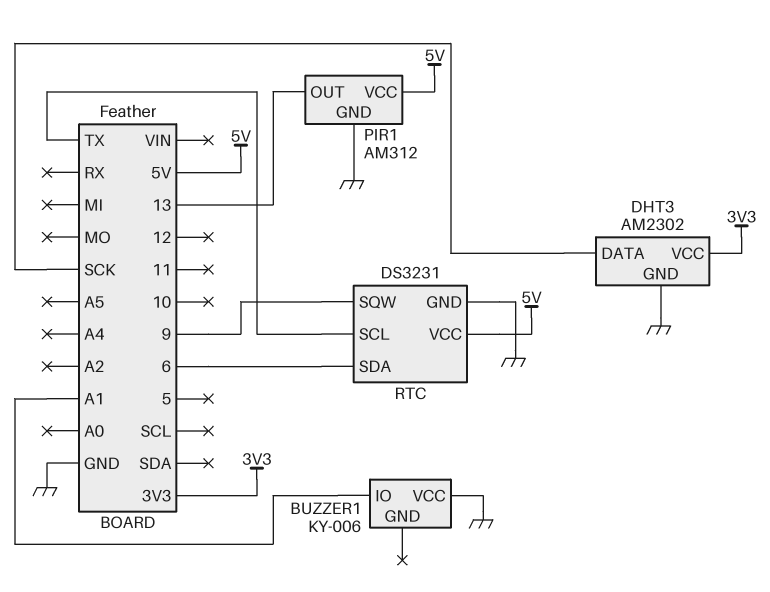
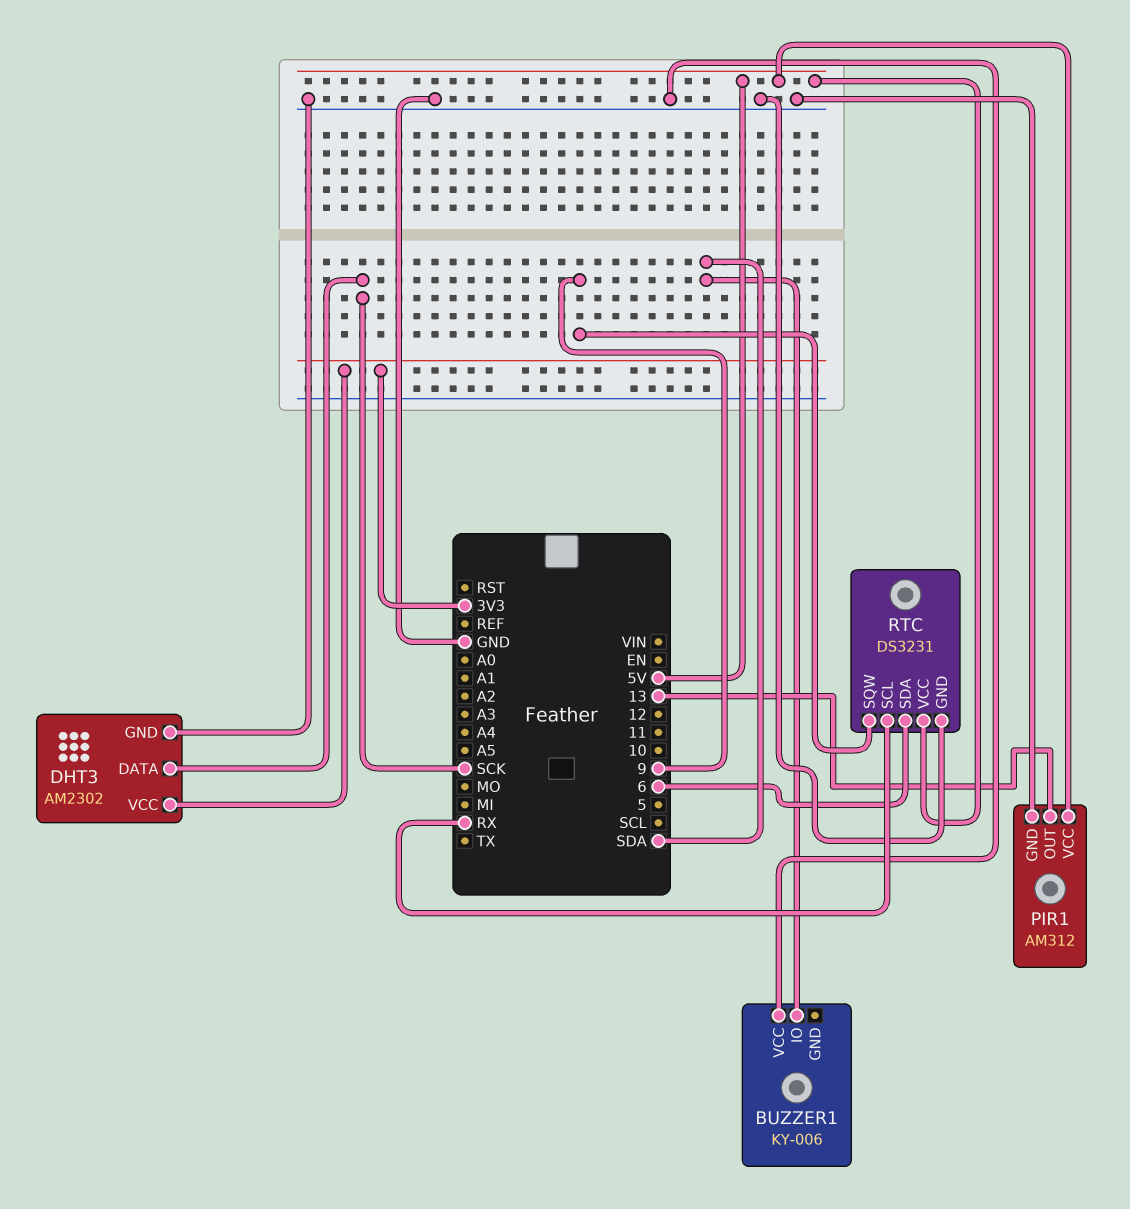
BUZZER1 pin IO: A1 -> SDA
RTC pin SCL: TX -> RX

